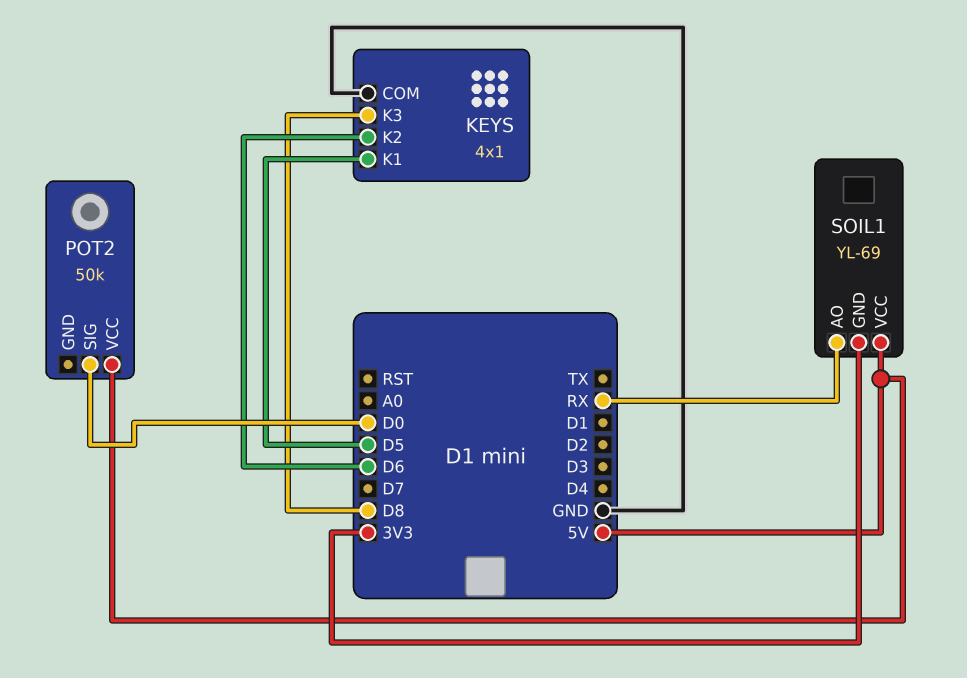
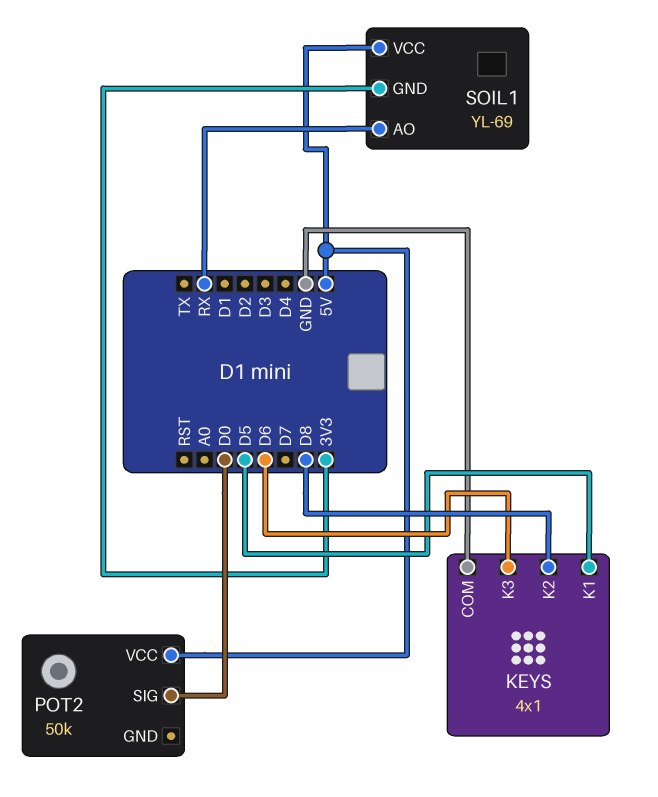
KEYS pin K2: D6 -> D8
KEYS pin K3: D8 -> D6

